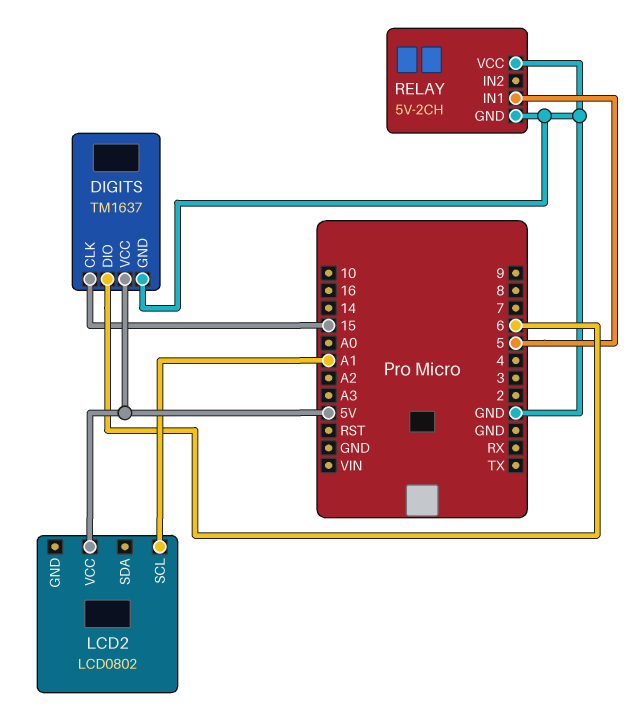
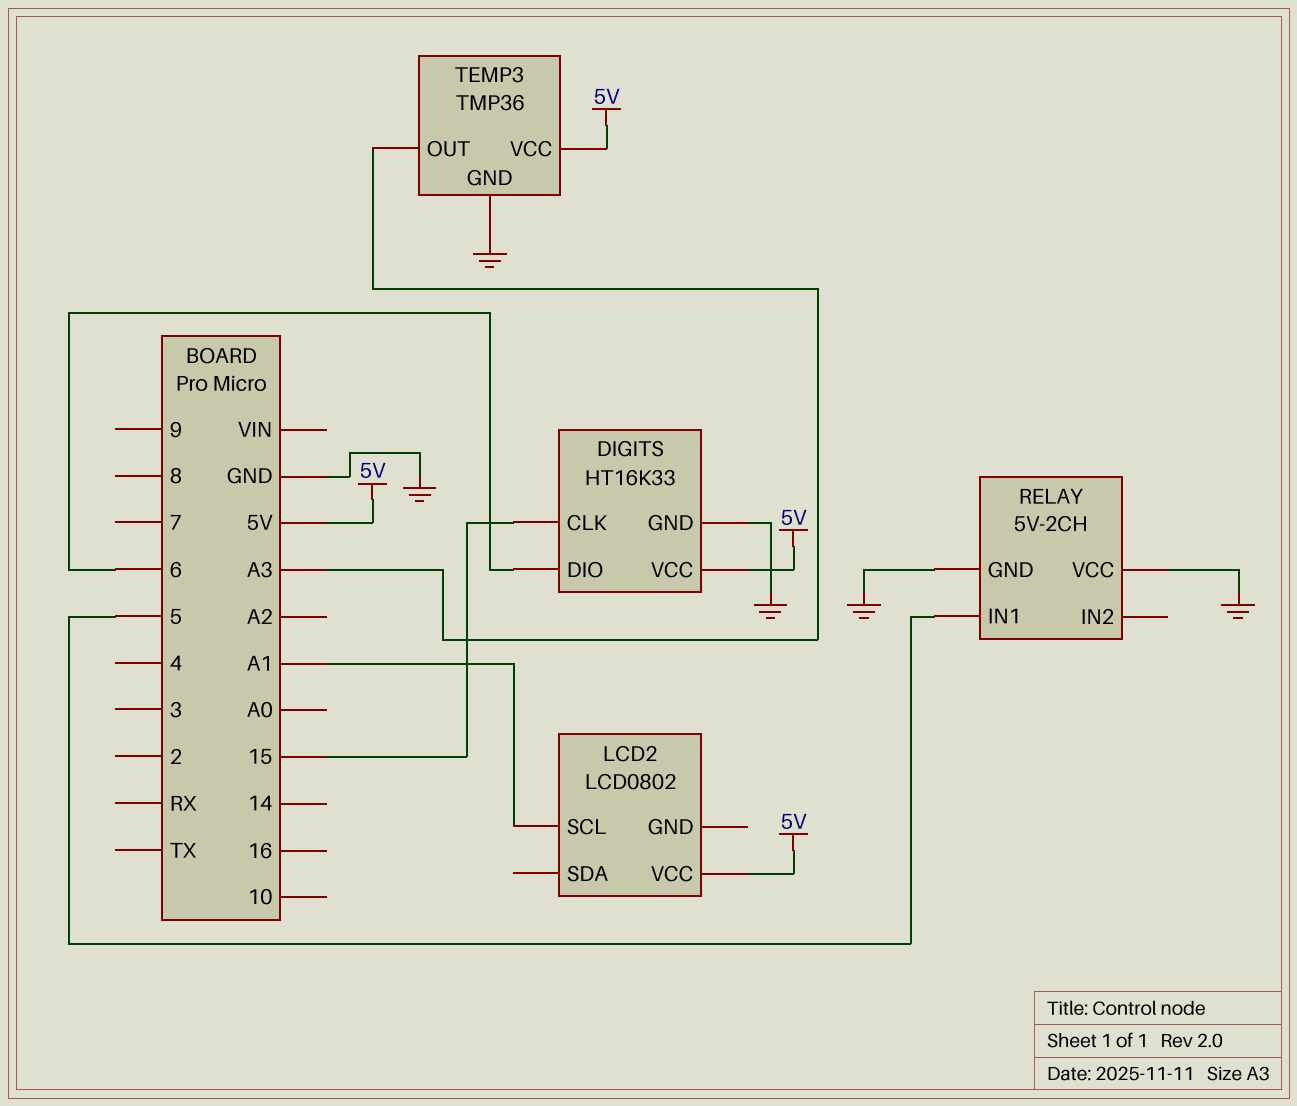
DIGITS: TM1637 -> HT16K33
TEMP3: none -> TMP36
TEMP3 pin GND: none -> GND
TEMP3 pin OUT: none -> A3
TEMP3 pin VCC: none -> 5V

